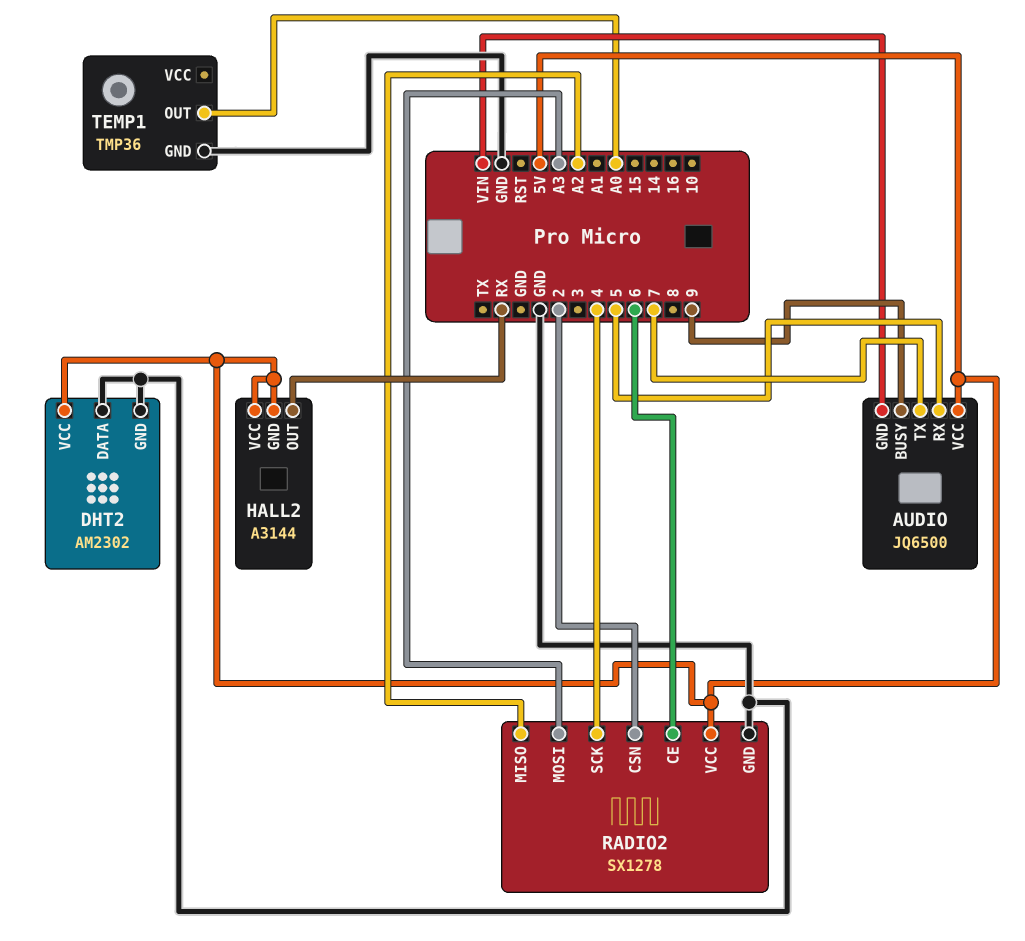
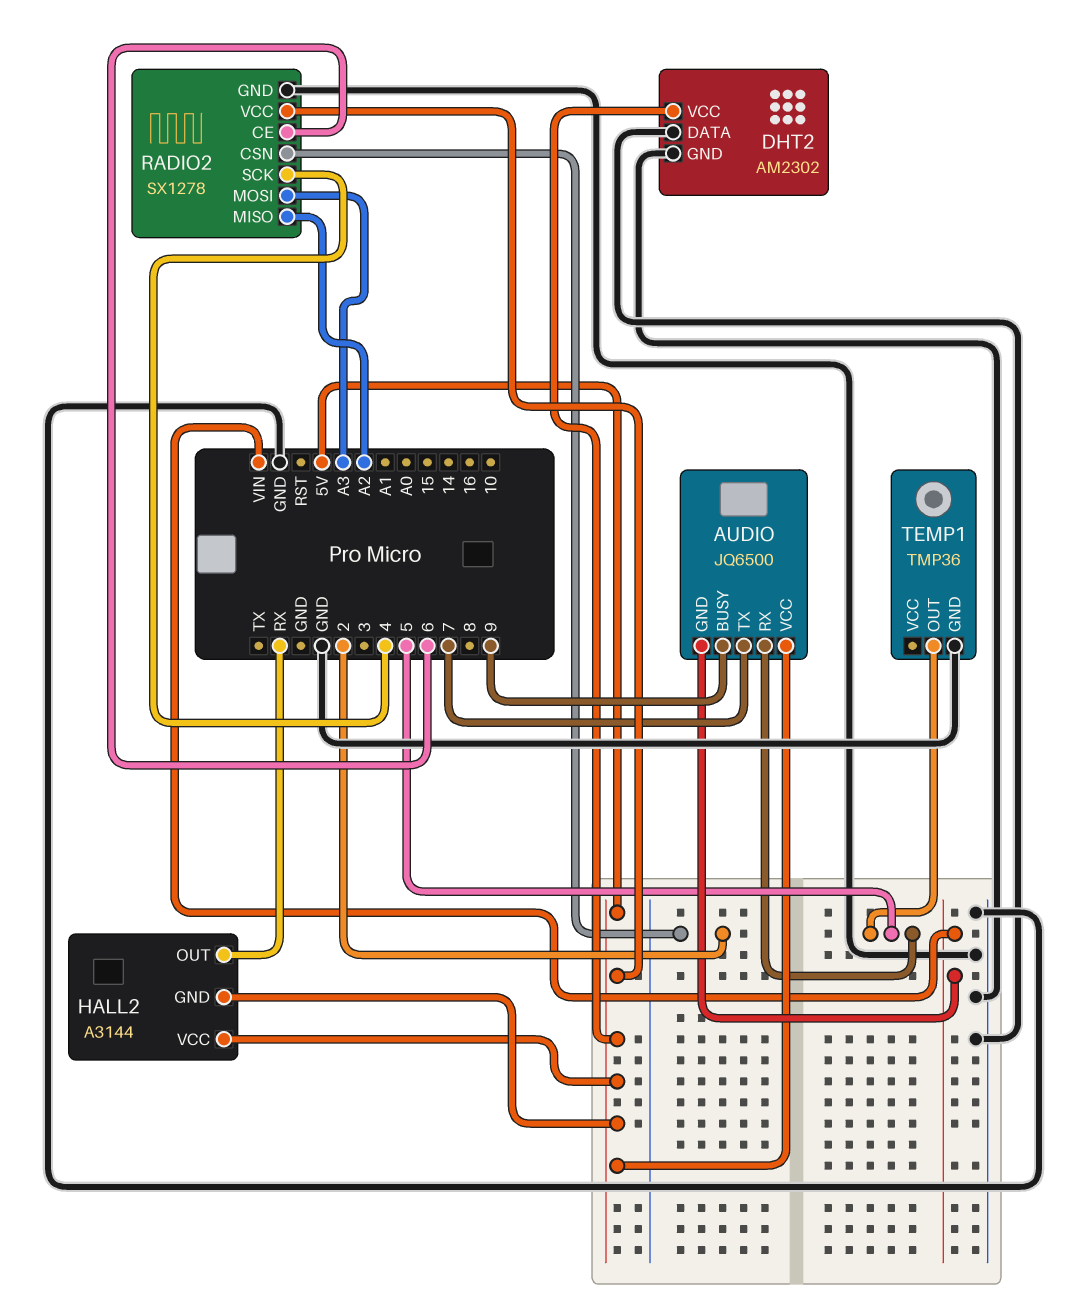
TEMP1 pin OUT: A0 -> 5

